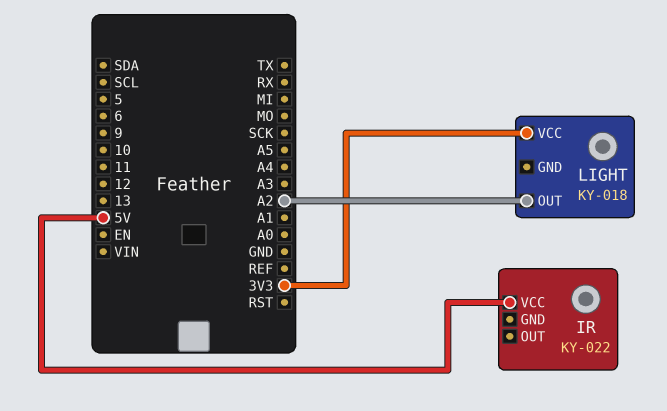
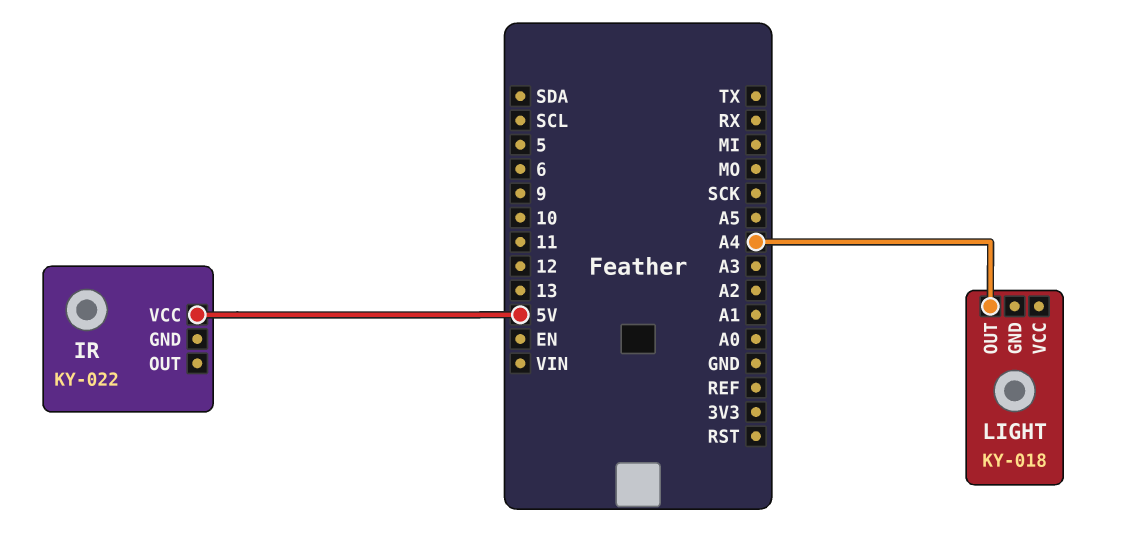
LIGHT pin OUT: A2 -> A4
LIGHT pin VCC: 3V3 -> none

